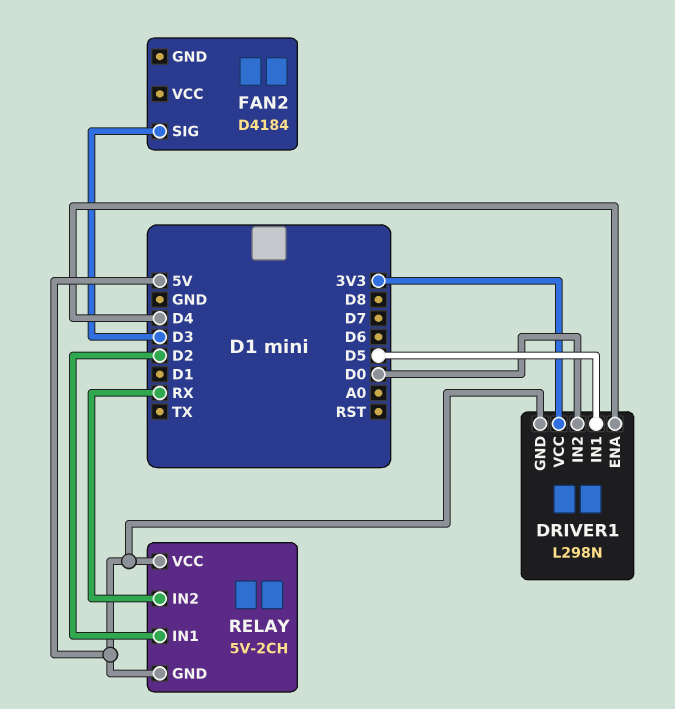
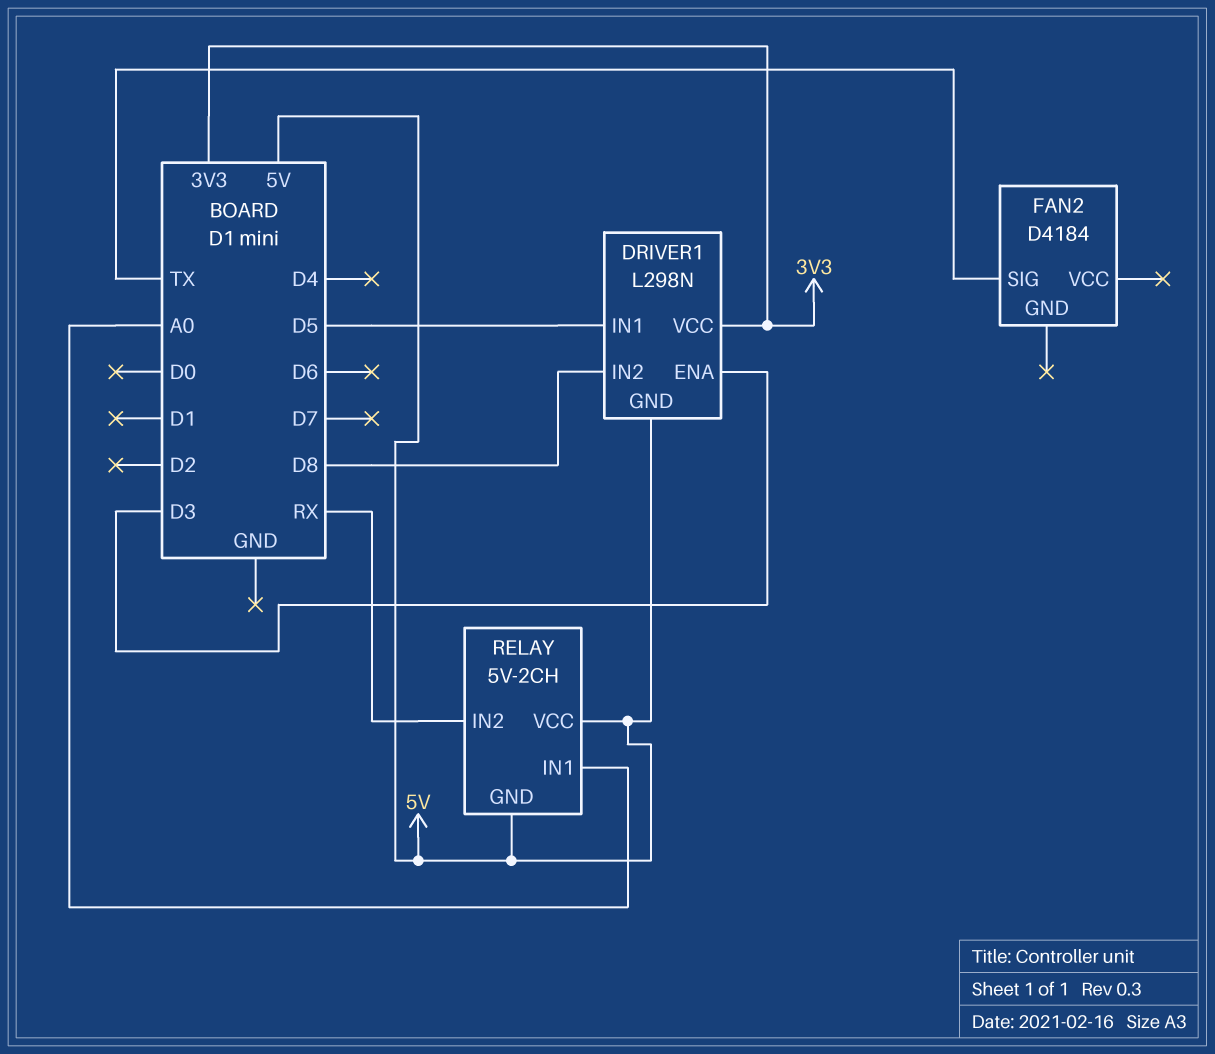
DRIVER1 pin ENA: D4 -> D3
DRIVER1 pin IN2: D0 -> D8
FAN2 pin SIG: D3 -> TX
RELAY pin IN1: D2 -> A0

